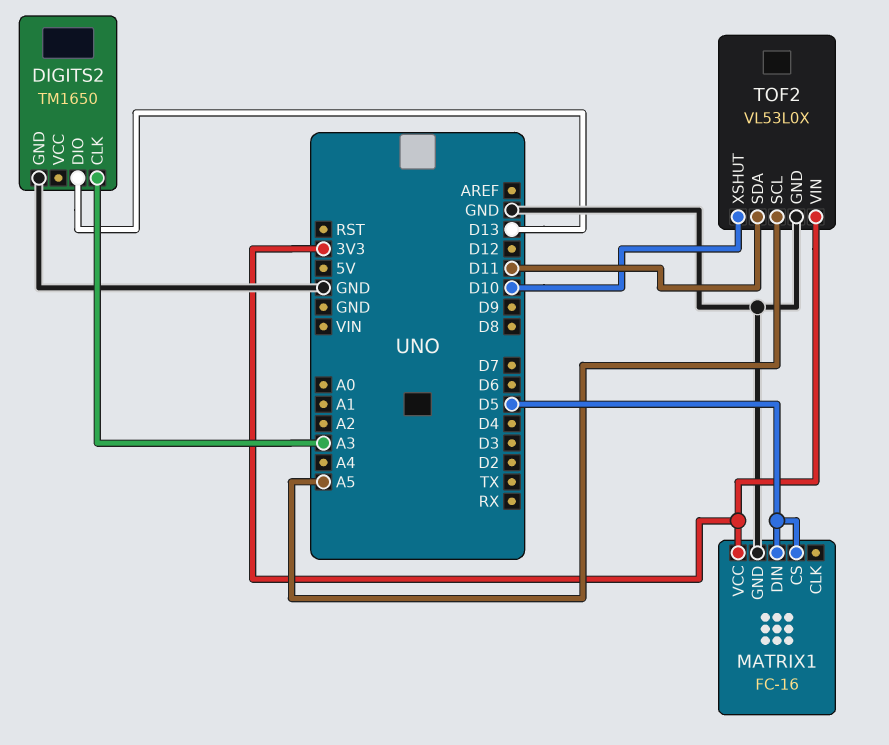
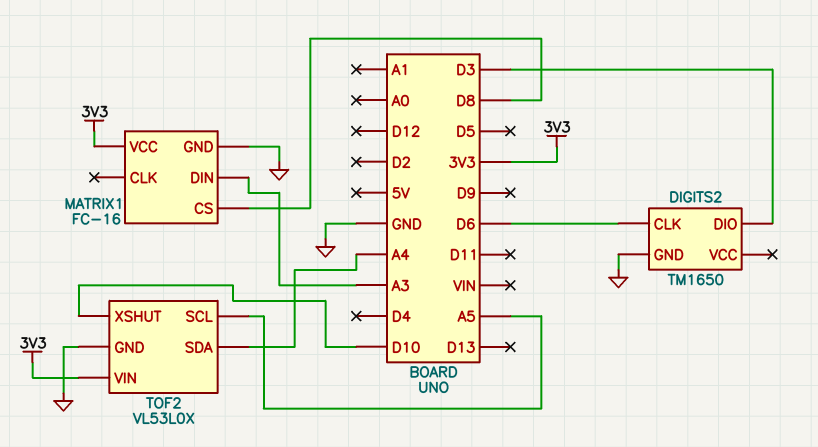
DIGITS2 pin CLK: A3 -> D6
DIGITS2 pin DIO: D13 -> D3
MATRIX1 pin CS: D5 -> D8
MATRIX1 pin DIN: D5 -> A3
TOF2 pin SDA: D11 -> A4

